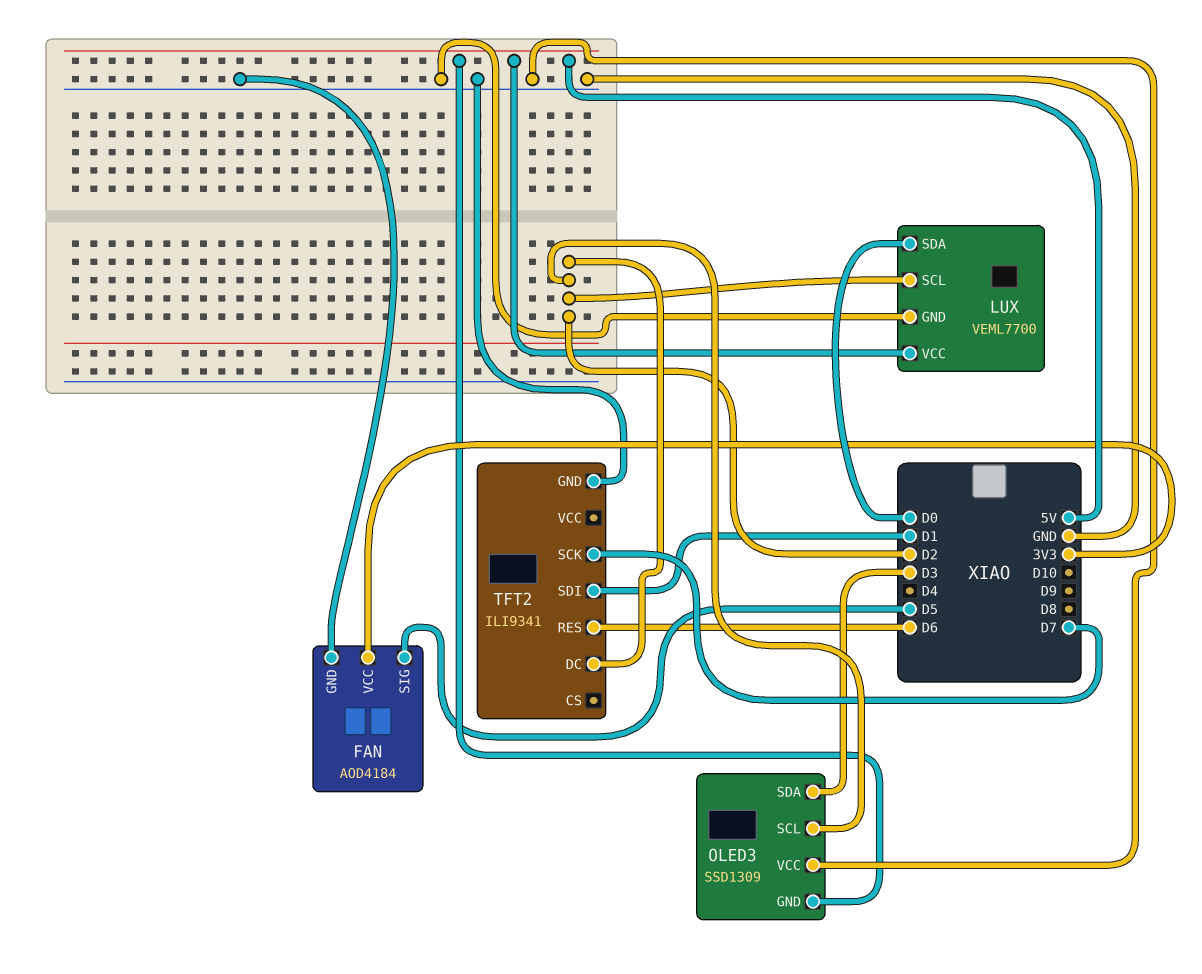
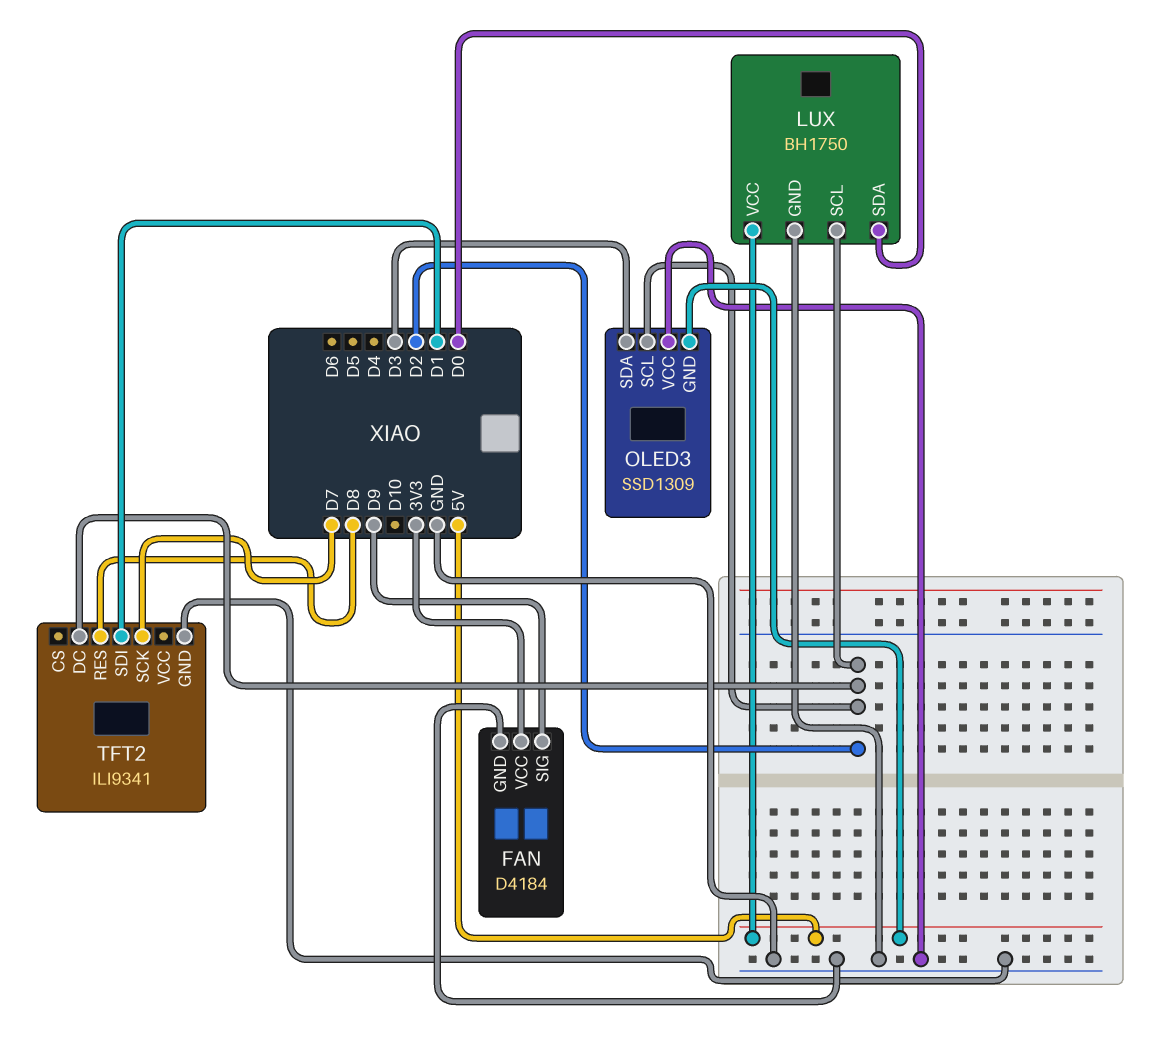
FAN: AOD4184 -> D4184
FAN pin SIG: D5 -> D9
LUX: VEML7700 -> BH1750
TFT2 pin RES: D6 -> D8

